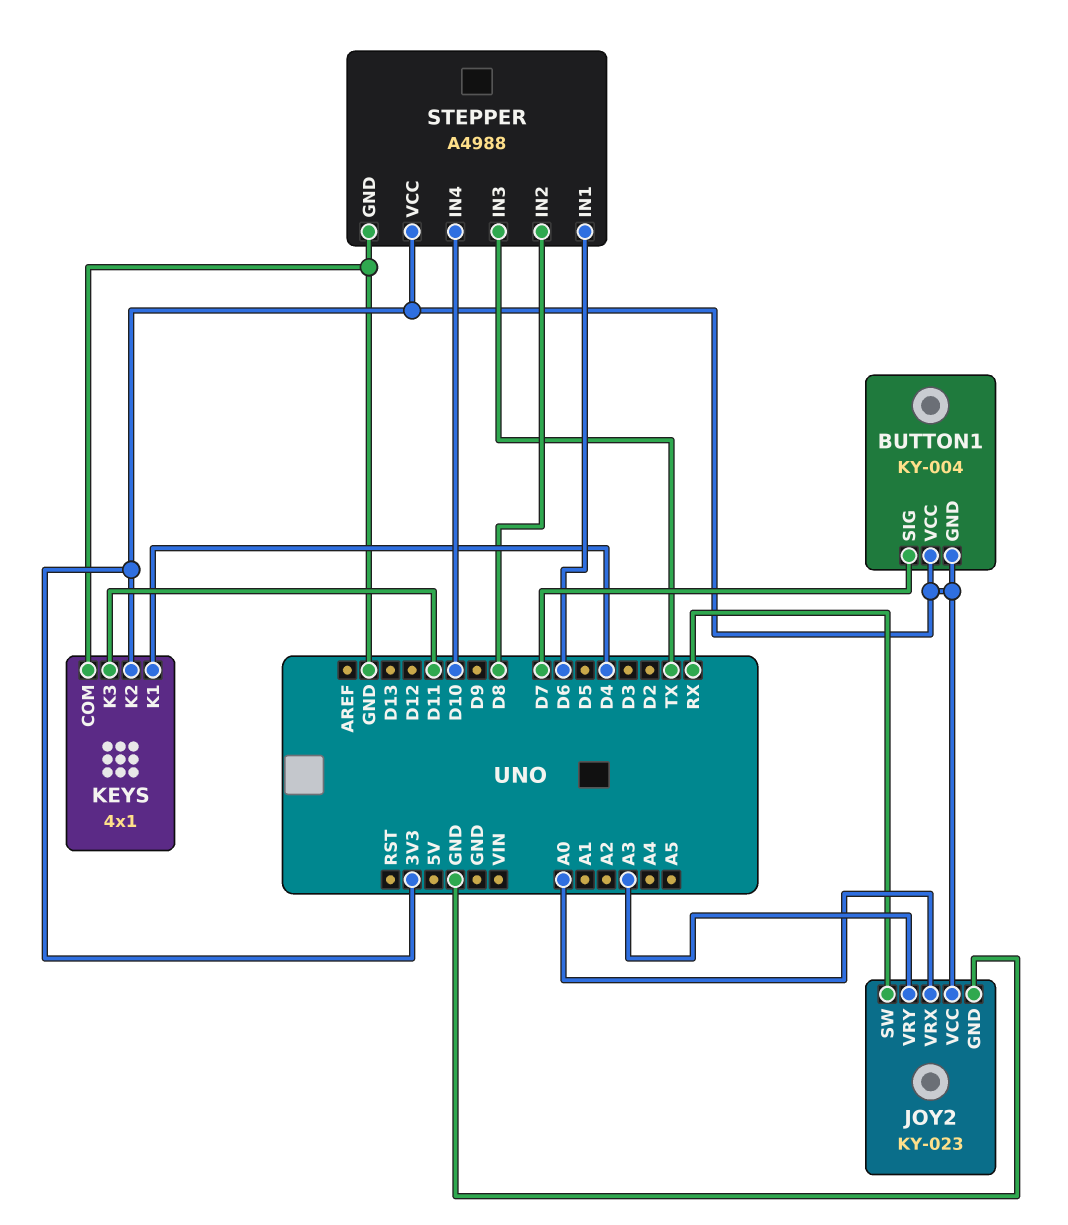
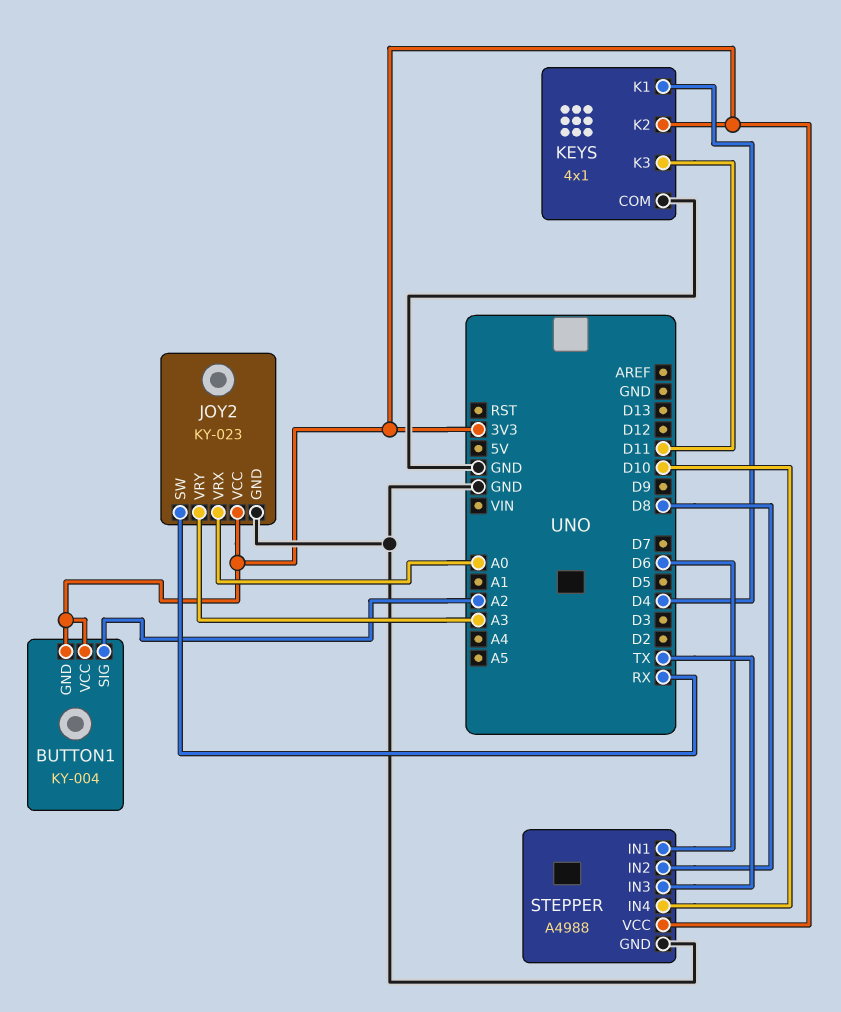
BUTTON1 pin SIG: D7 -> A2

